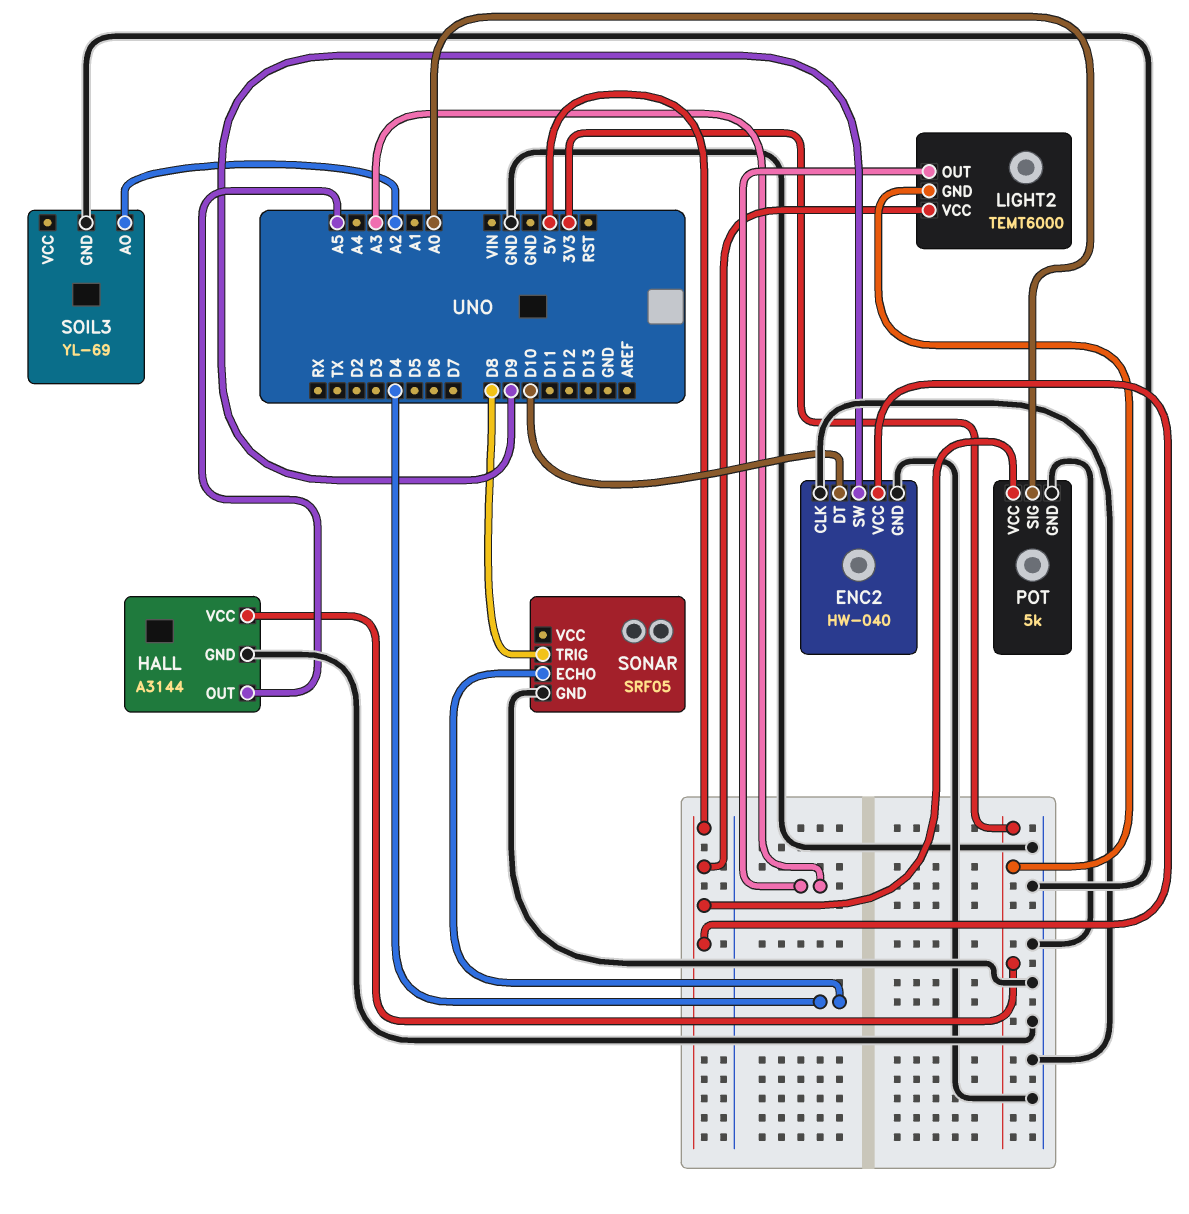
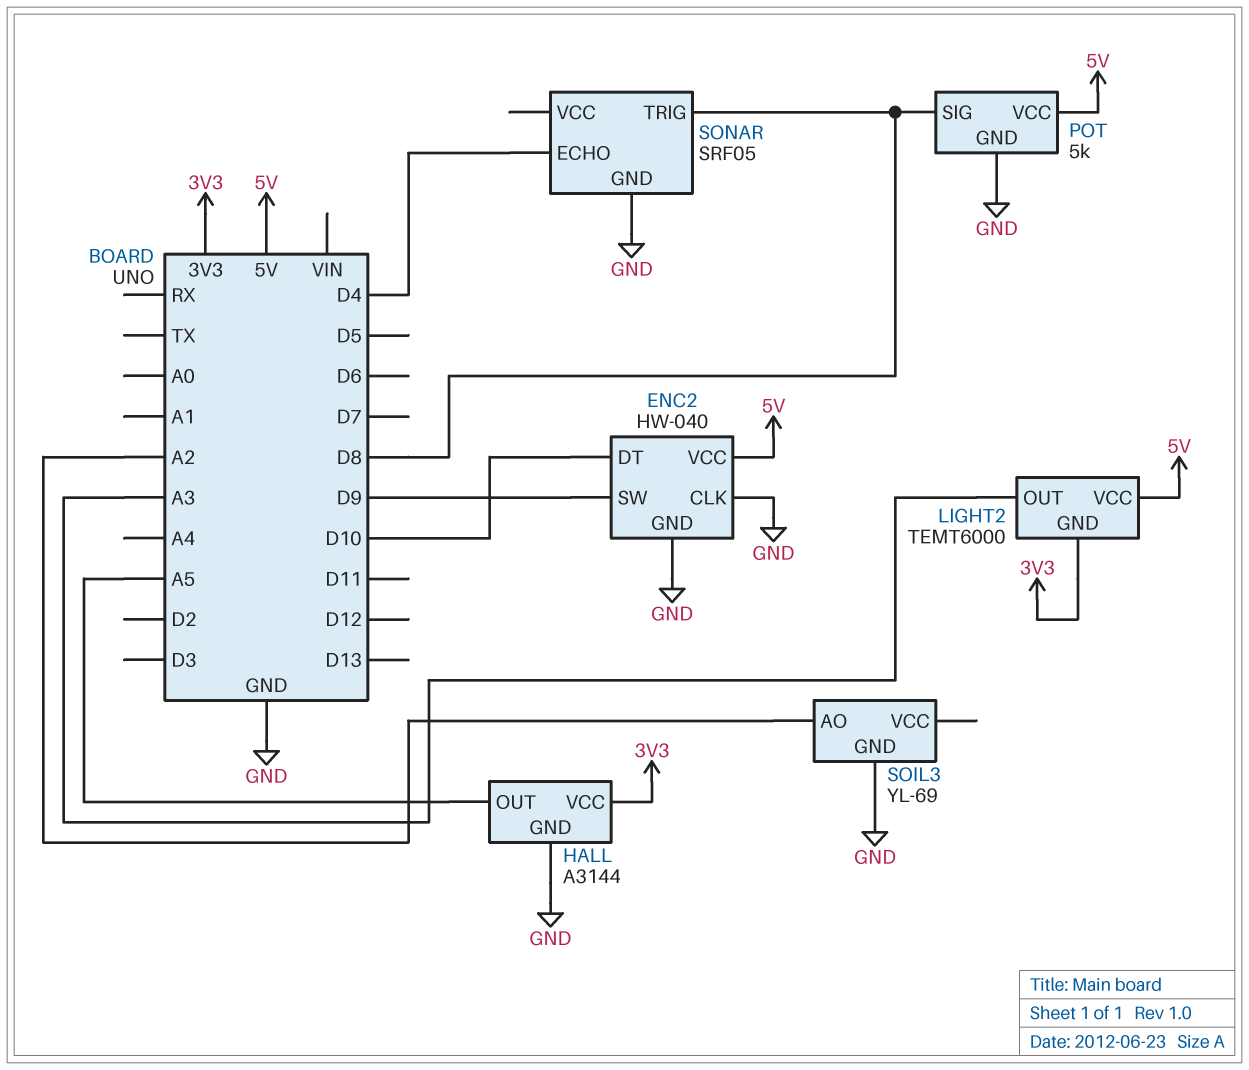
POT pin SIG: A0 -> D8

